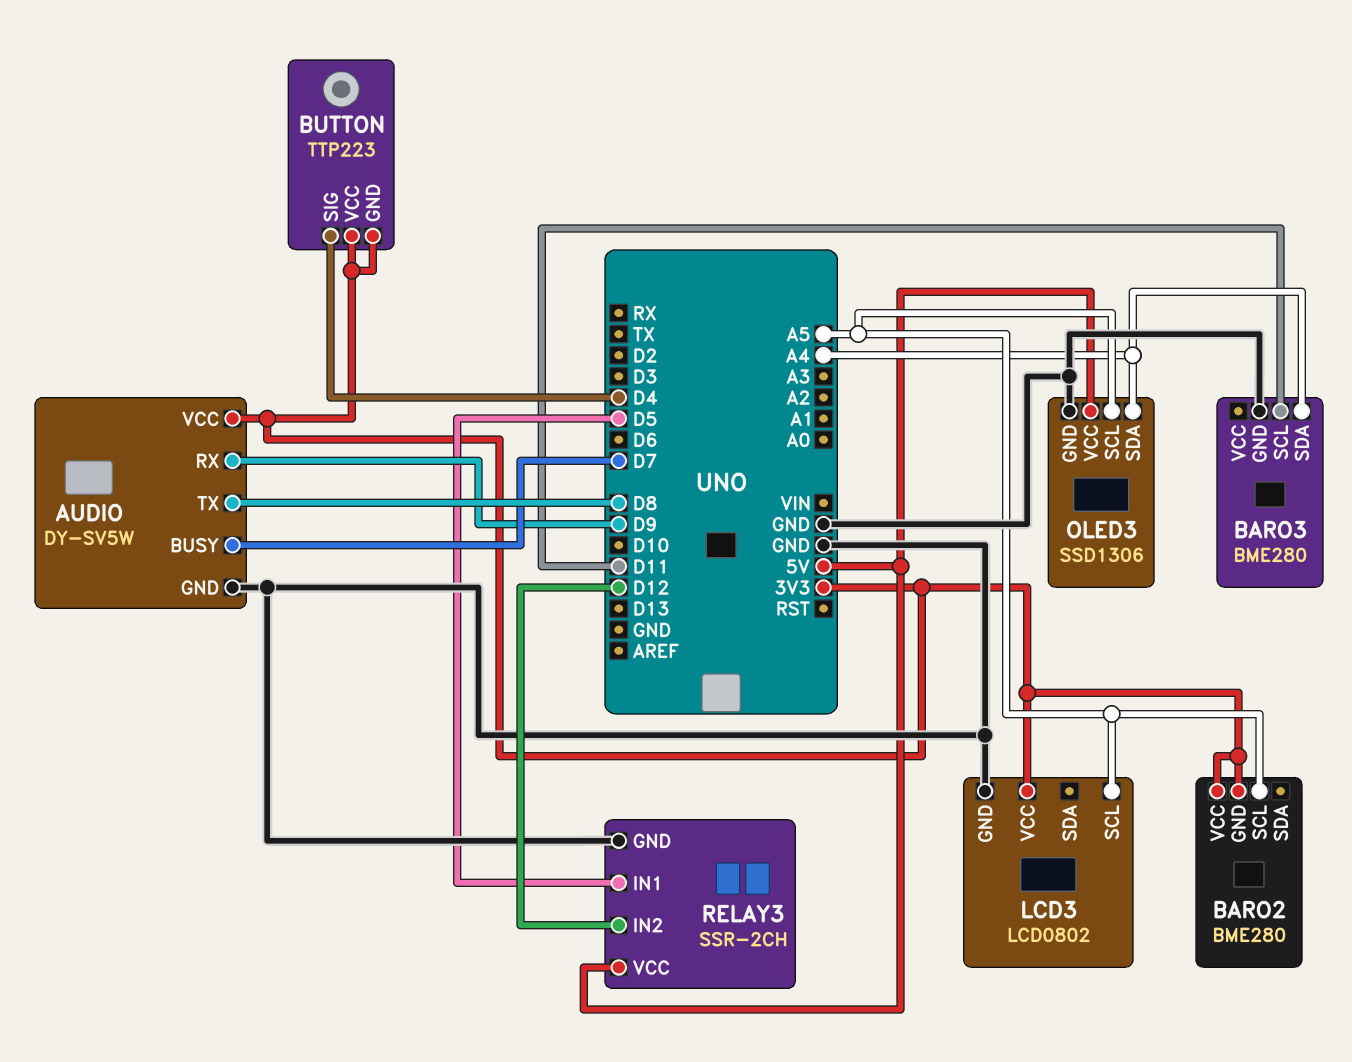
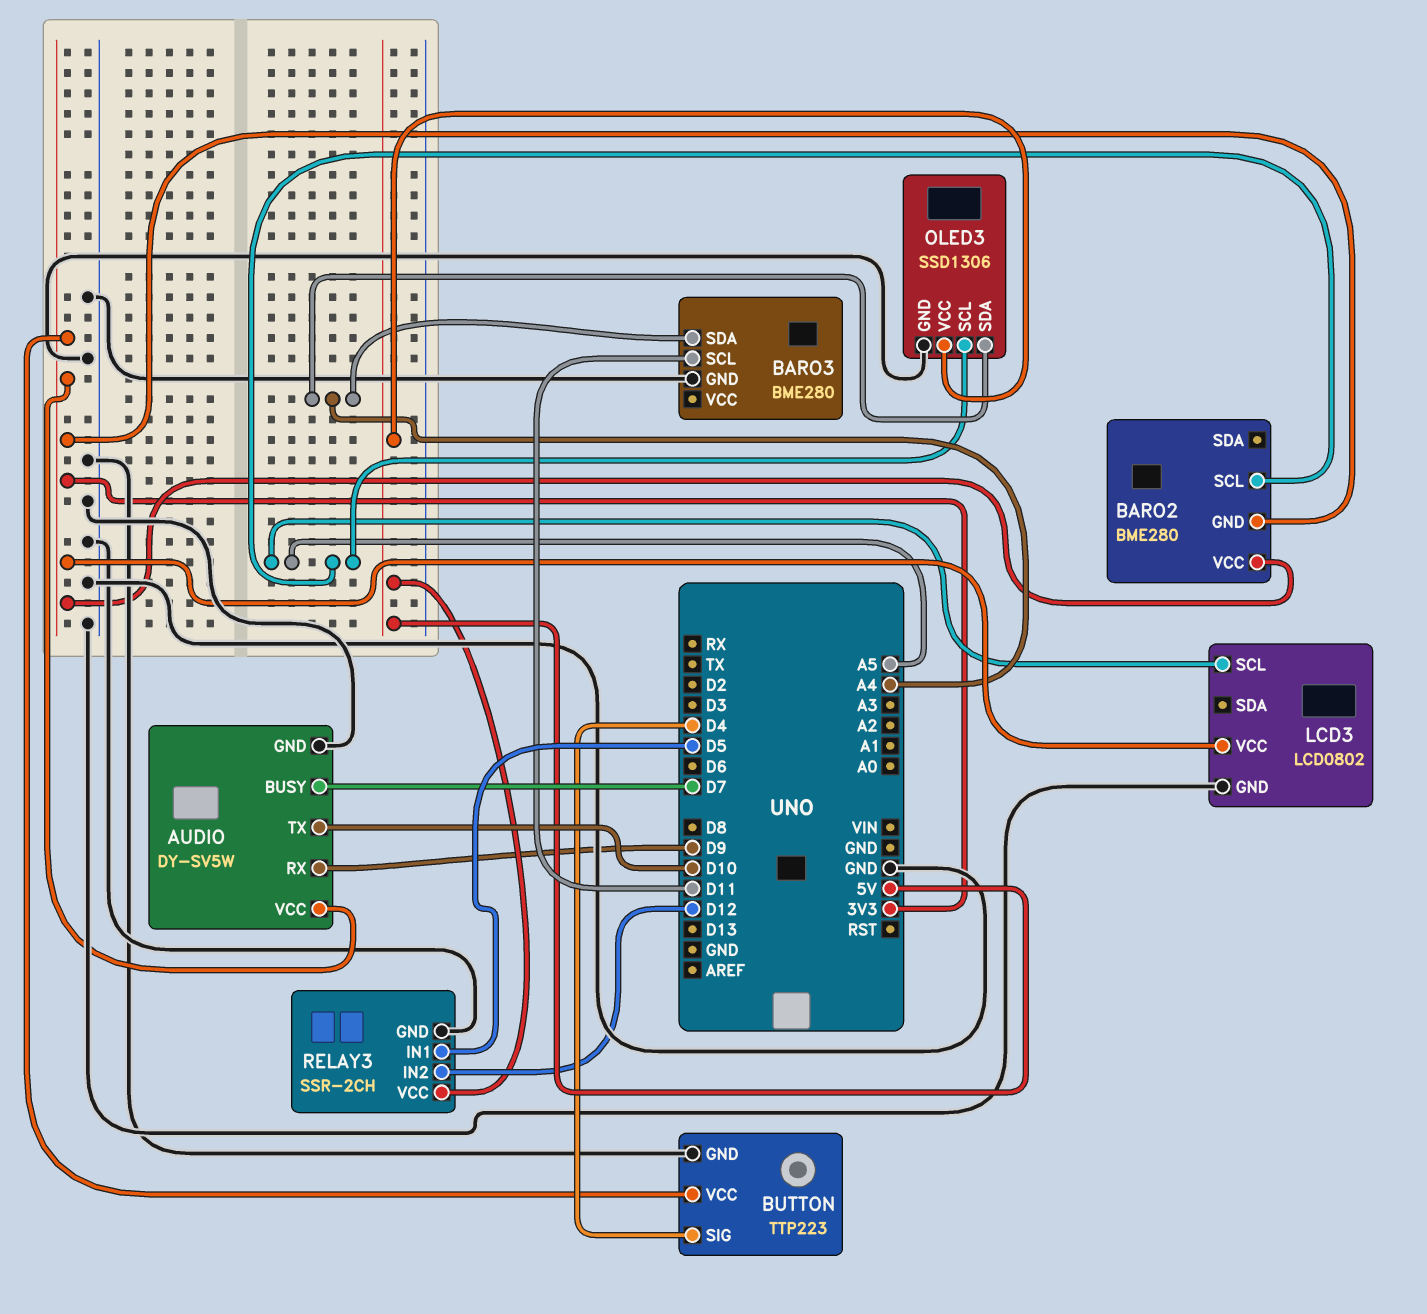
AUDIO pin TX: D8 -> D10
BUTTON pin GND: 3V3 -> GND

